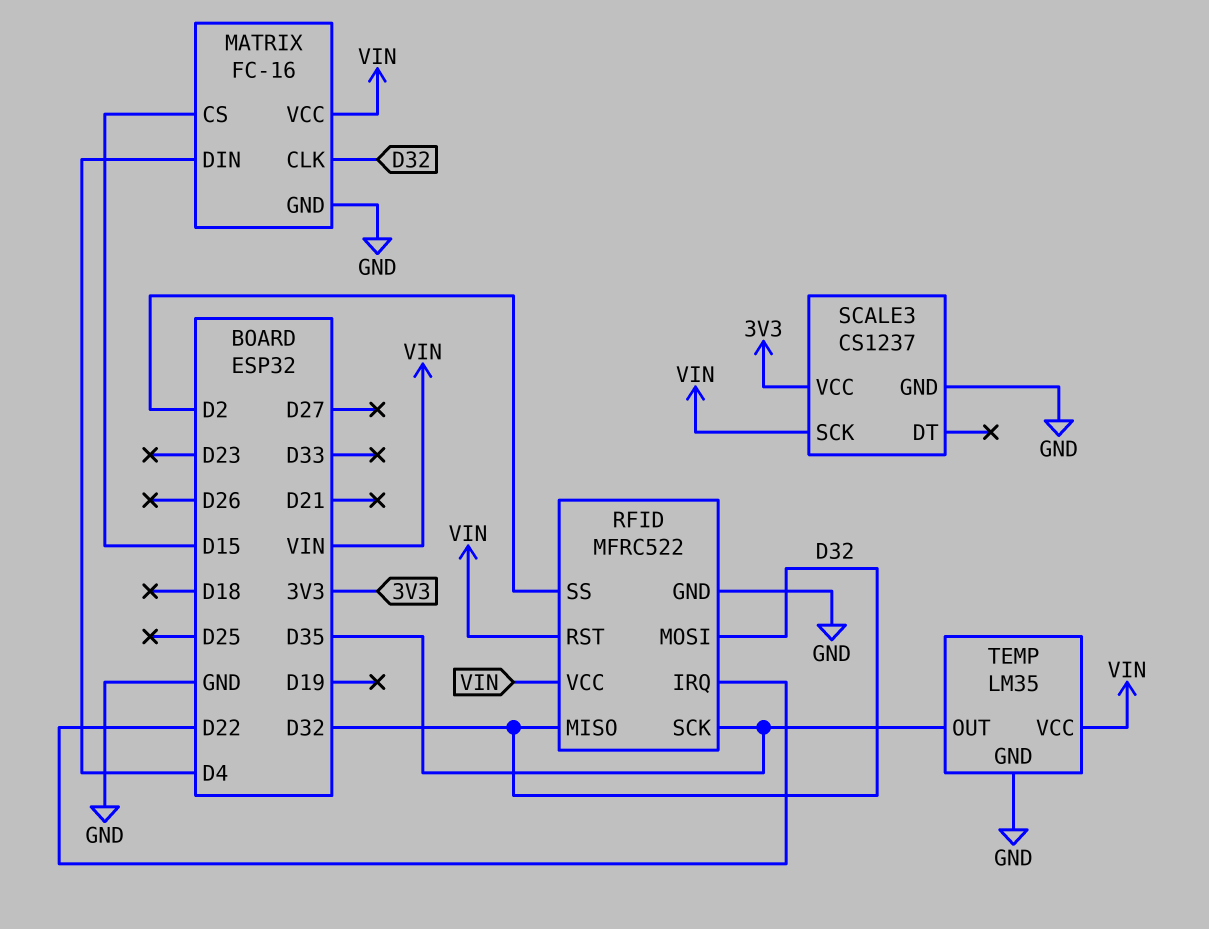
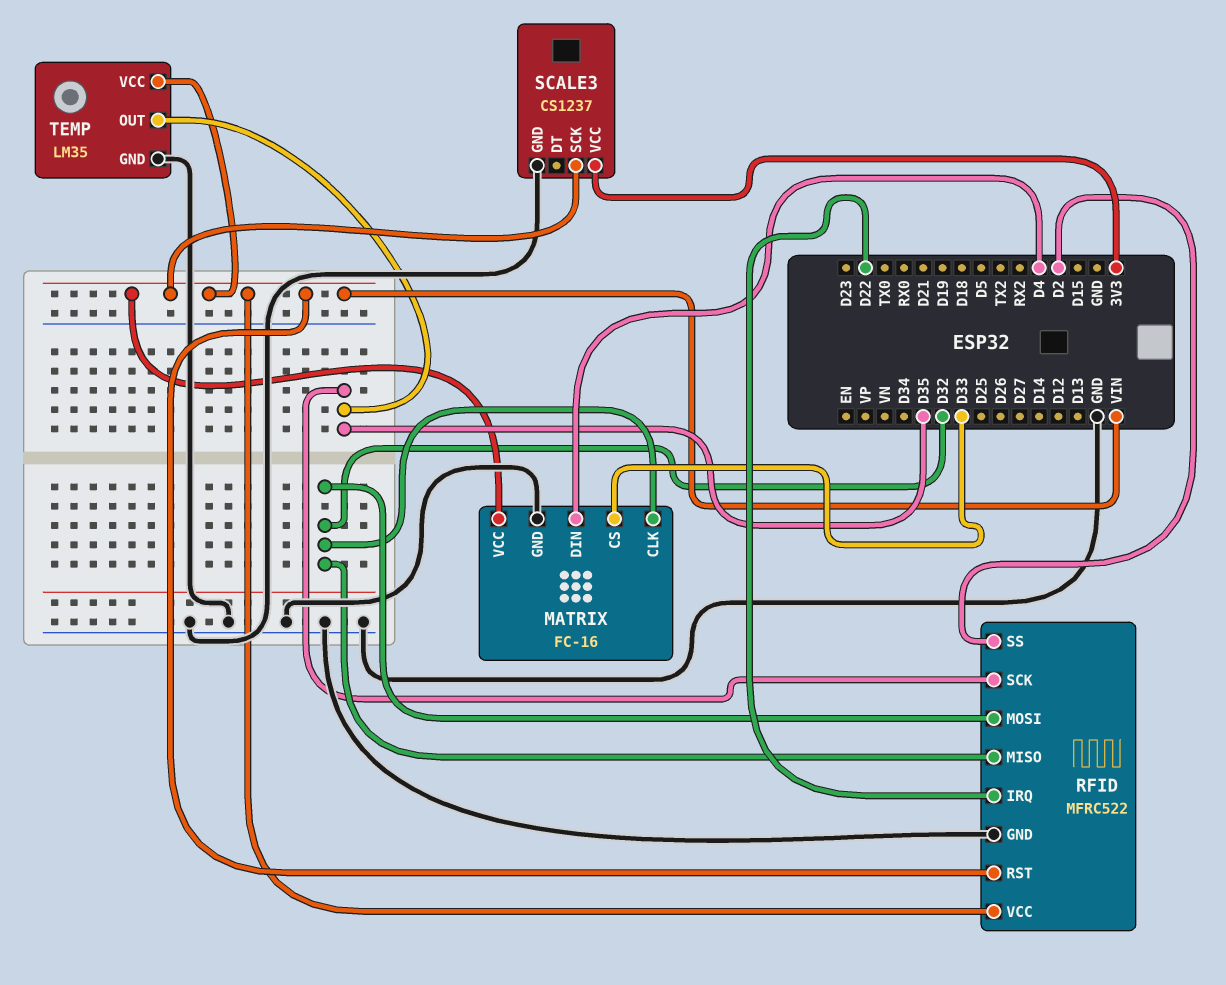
MATRIX pin CS: D15 -> D33

